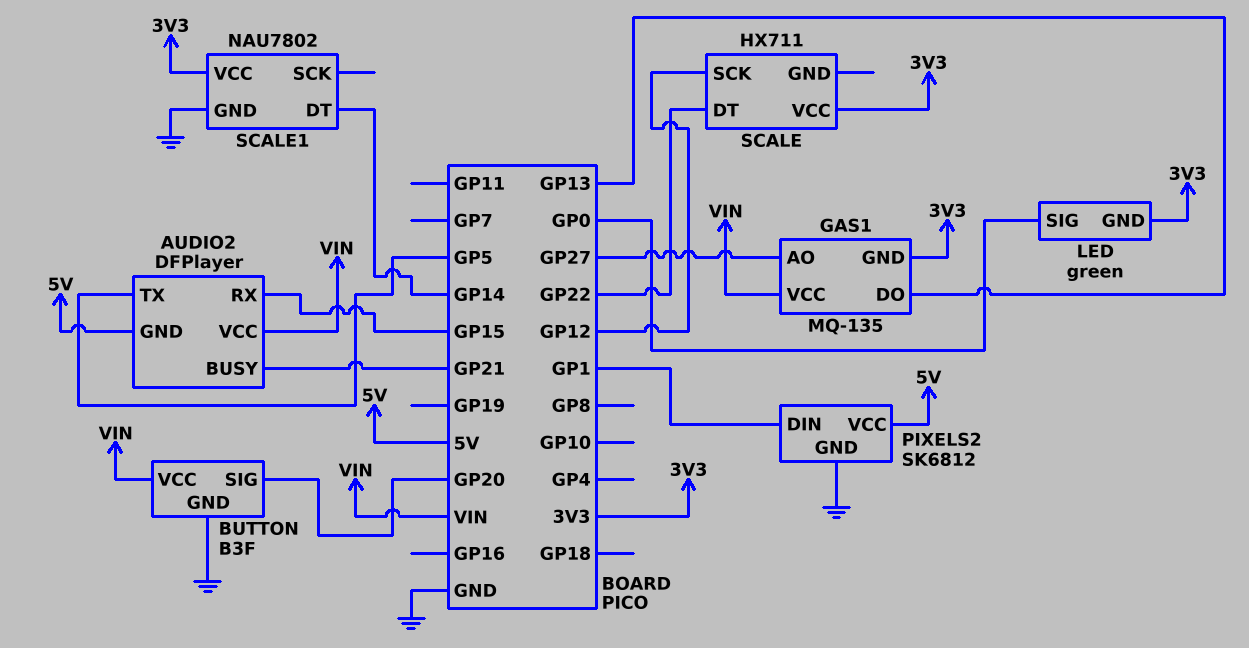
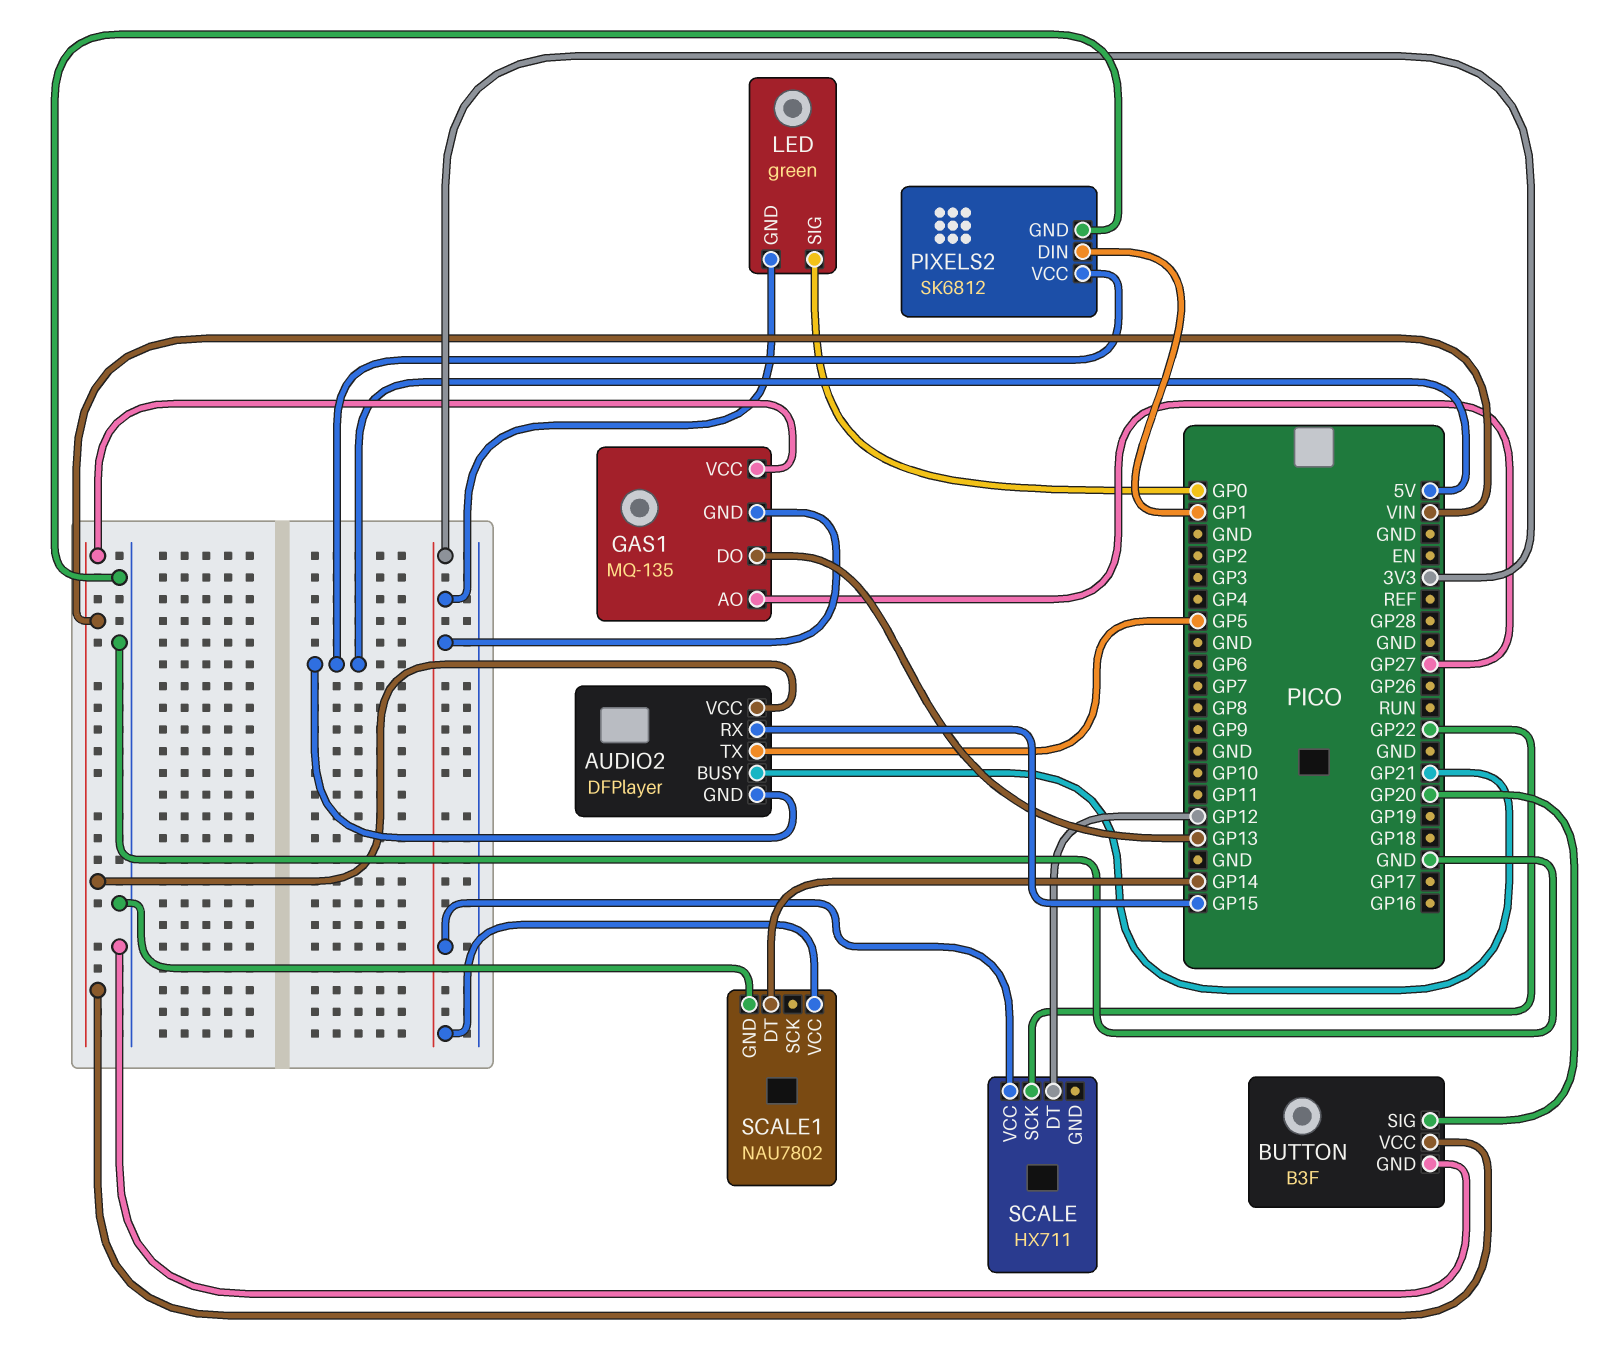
SCALE pin DT: GP22 -> GP12
SCALE pin SCK: GP12 -> GP22

